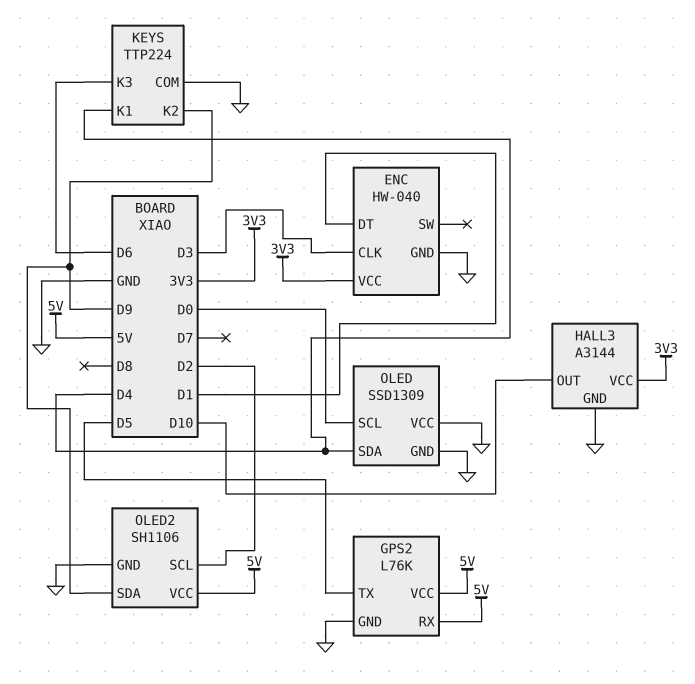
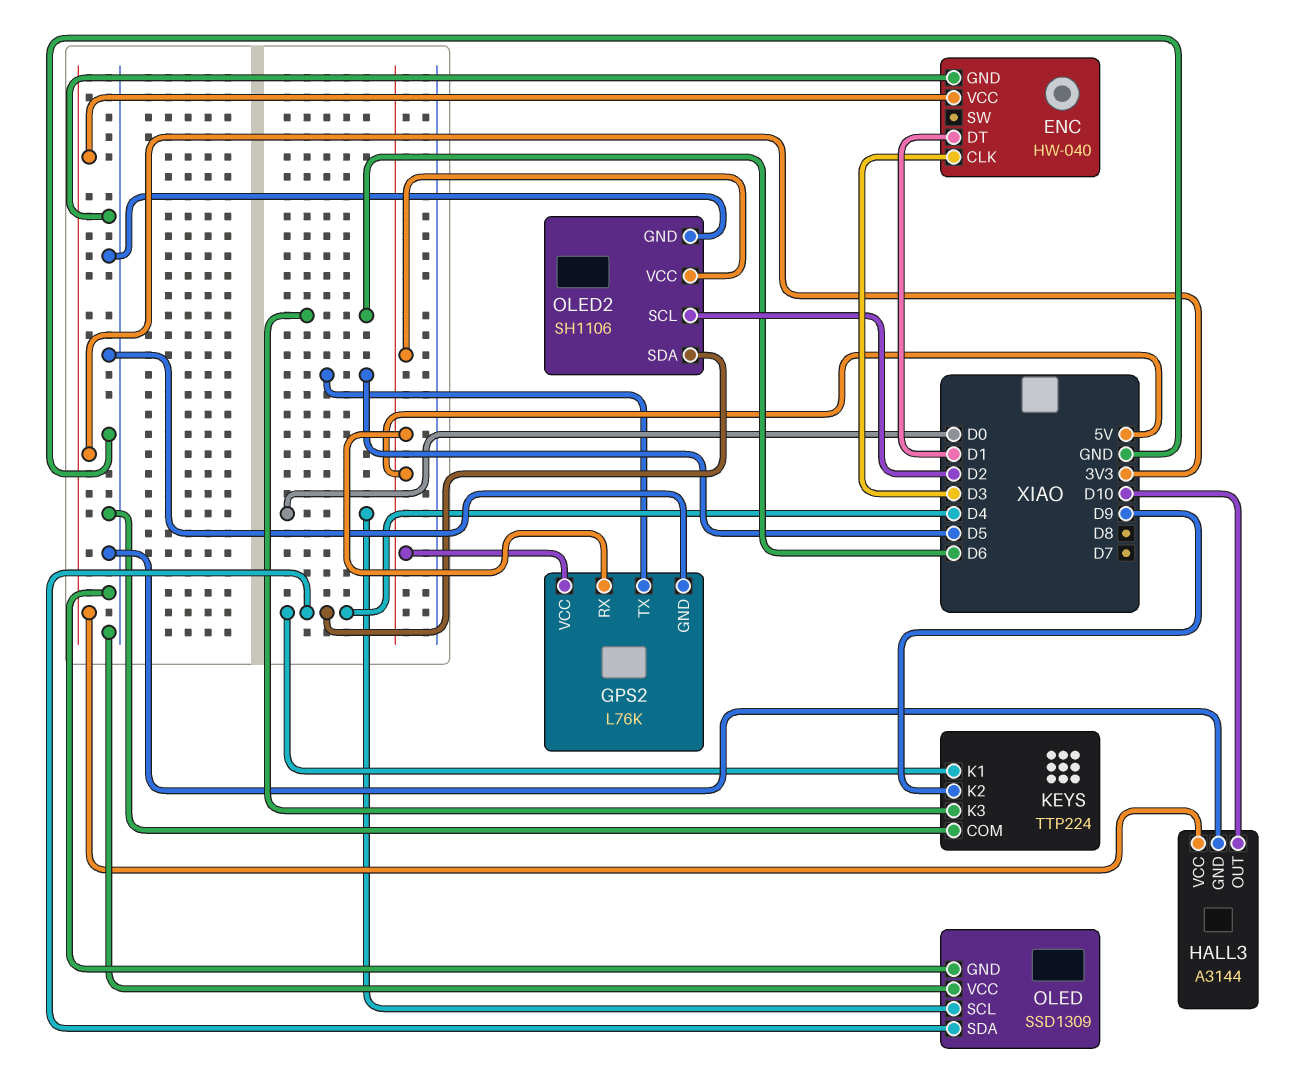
OLED2 pin SDA: D9 -> D4

